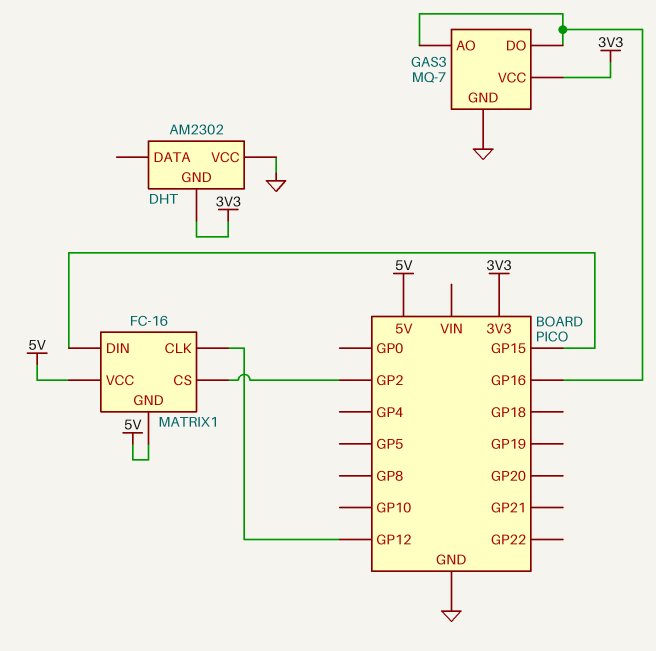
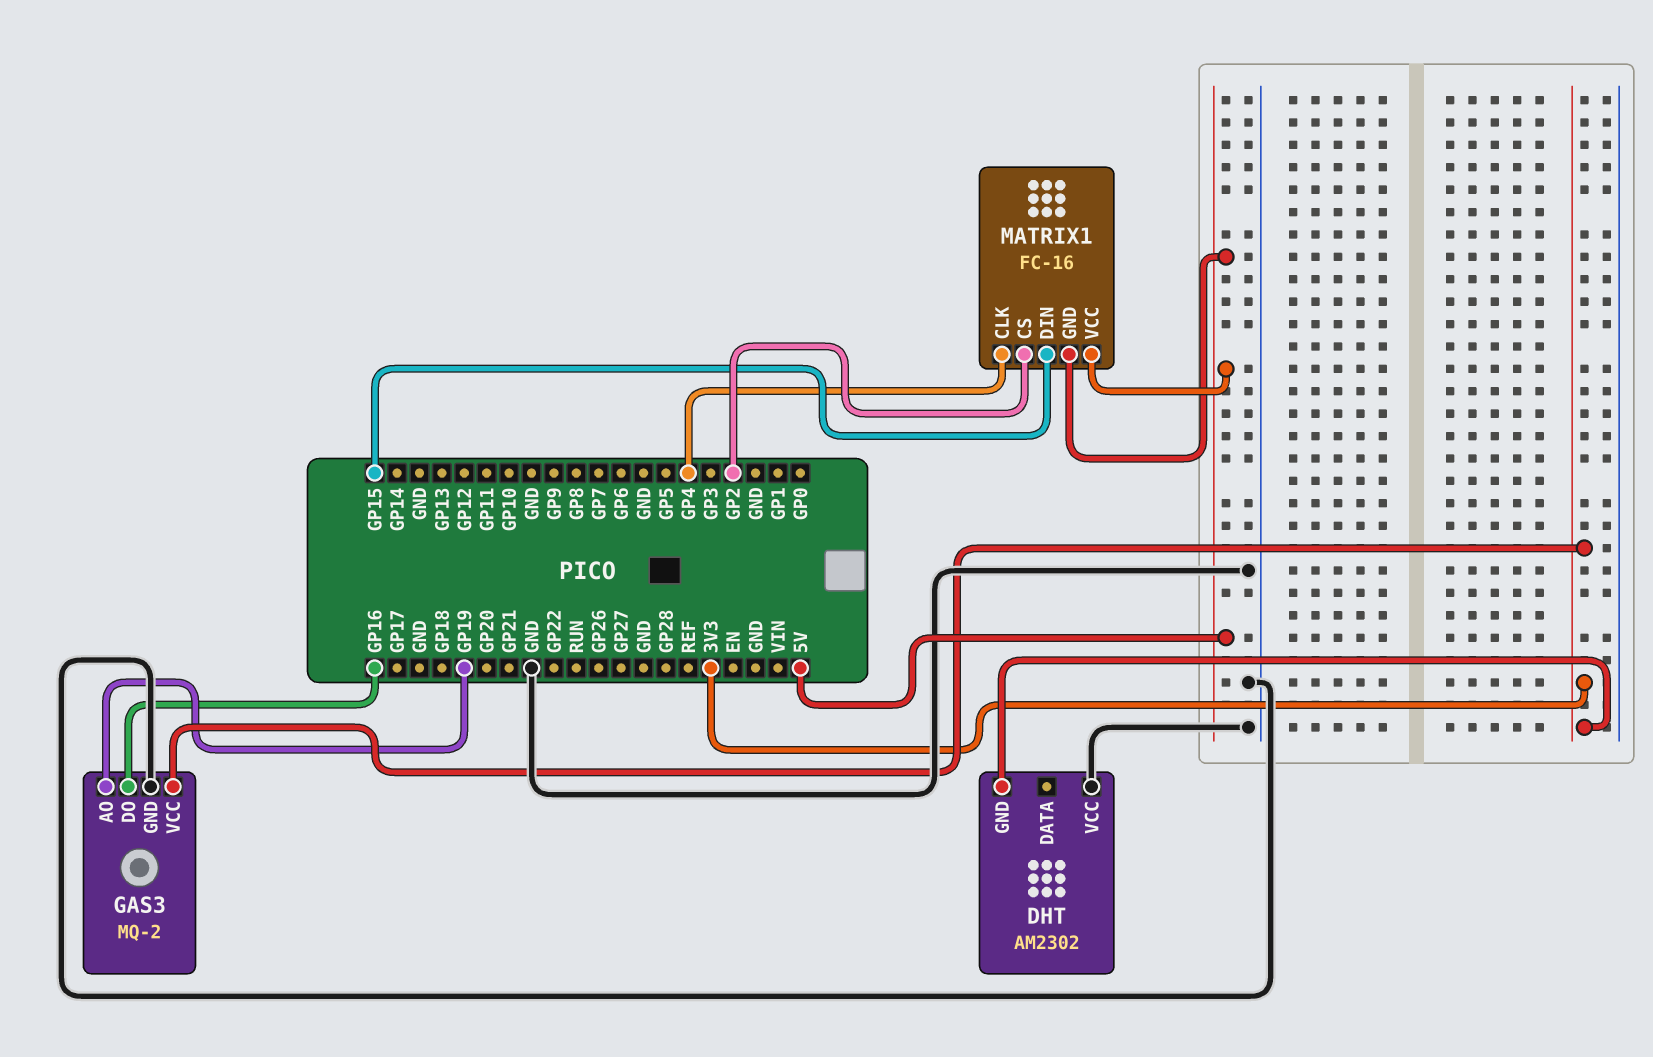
GAS3: MQ-7 -> MQ-2
GAS3 pin AO: GP16 -> GP19
MATRIX1 pin CLK: GP12 -> GP4

